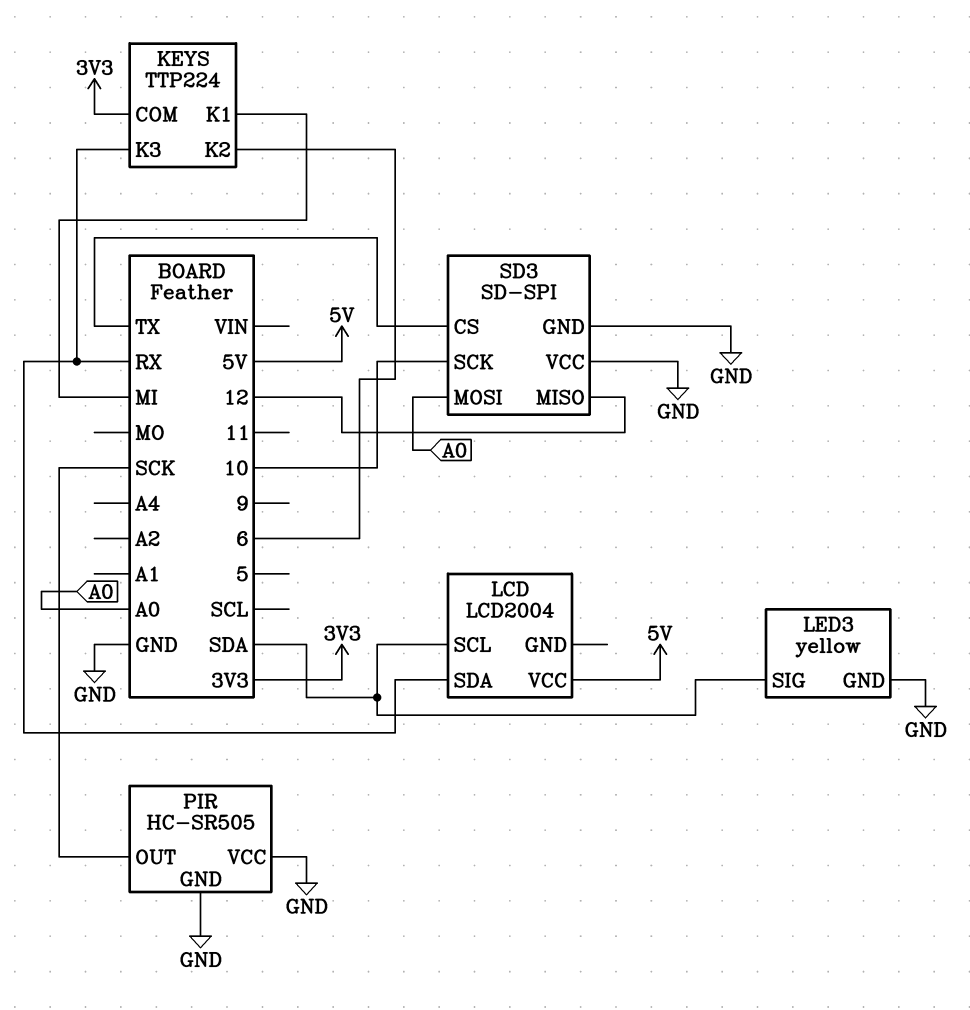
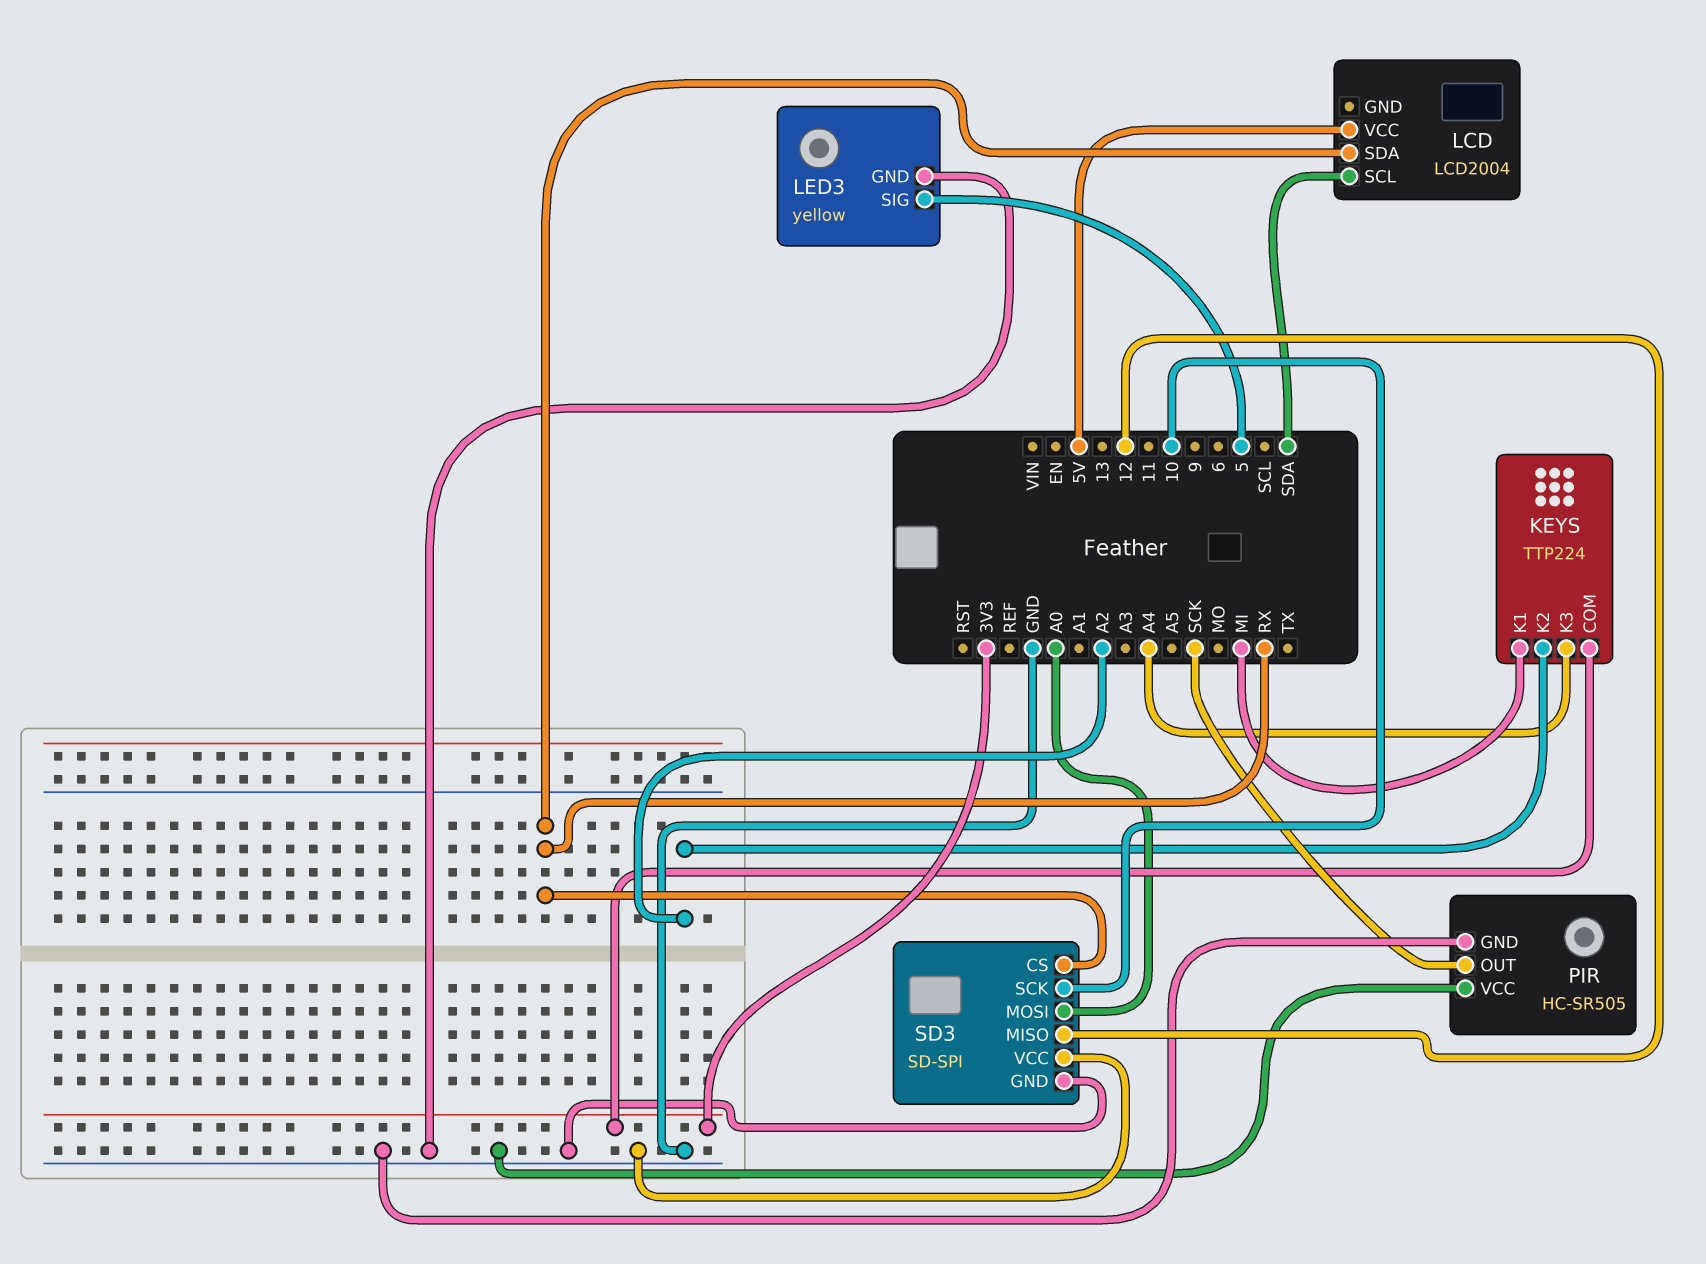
KEYS pin K2: 6 -> A2
KEYS pin K3: RX -> A4
LED3 pin SIG: SDA -> 5
SD3 pin CS: TX -> RX

